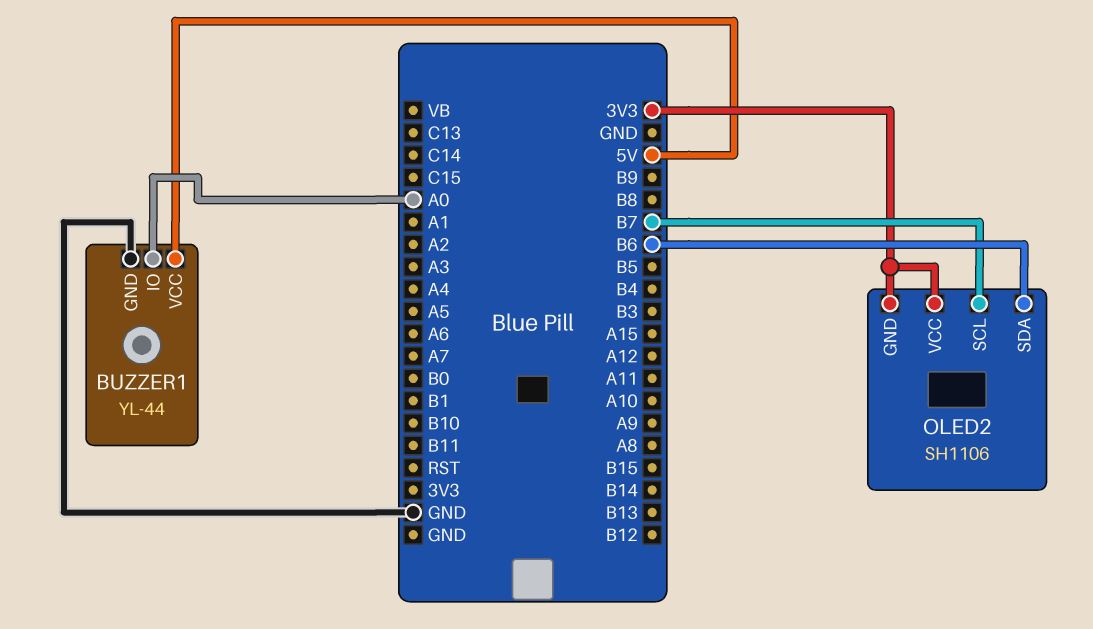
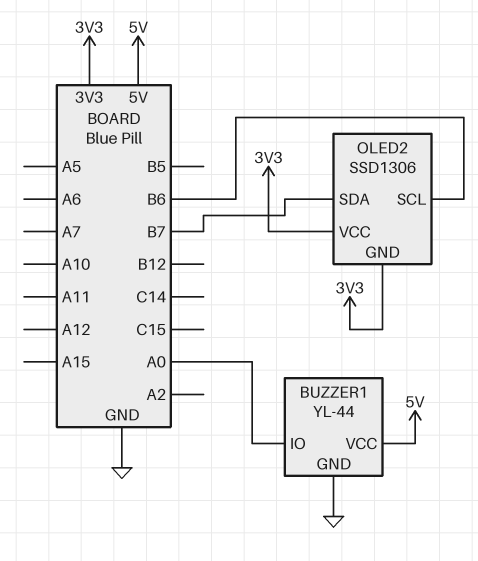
OLED2: SH1106 -> SSD1306
OLED2 pin SCL: B7 -> B6
OLED2 pin SDA: B6 -> B7

